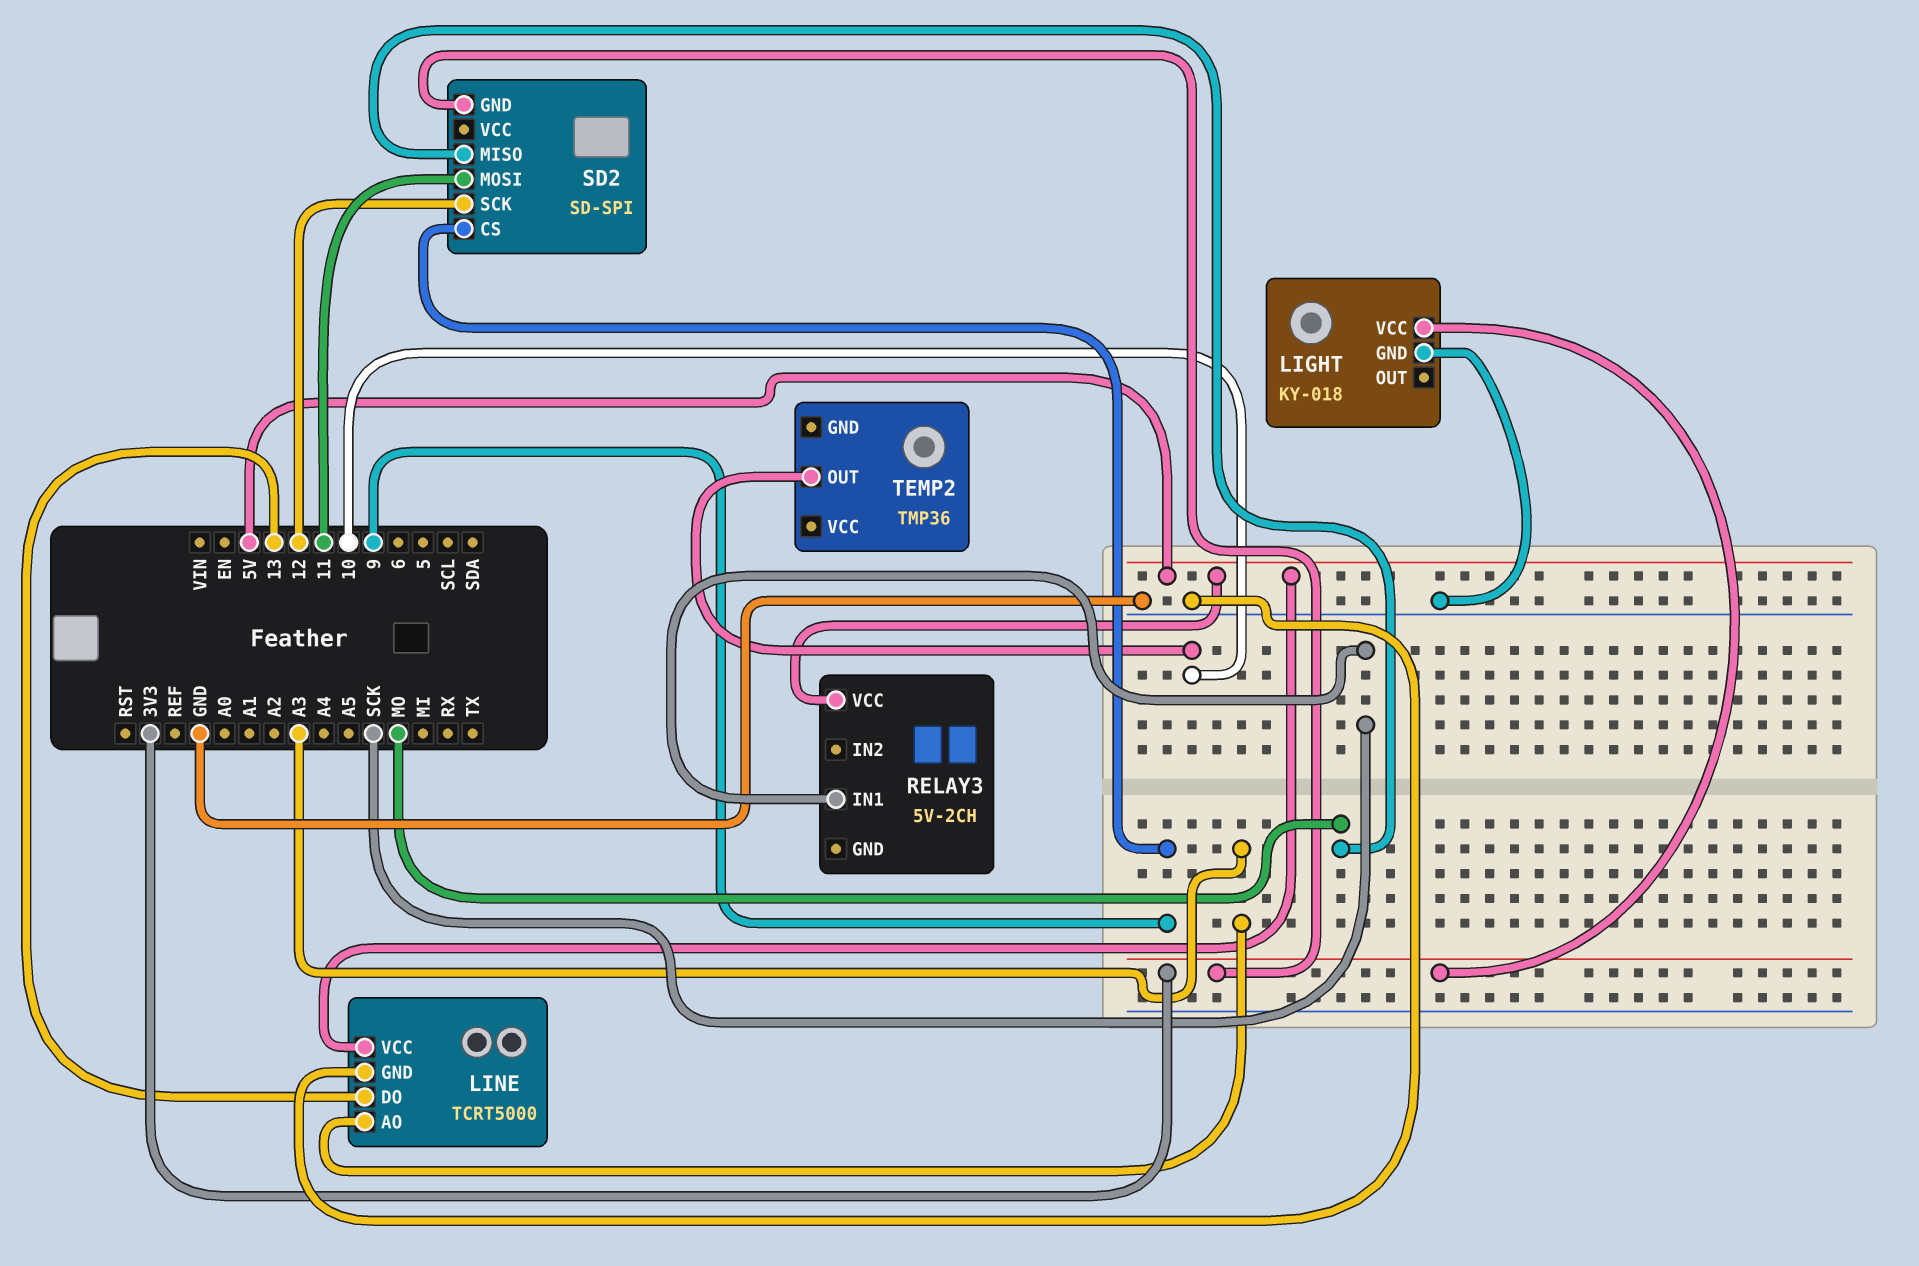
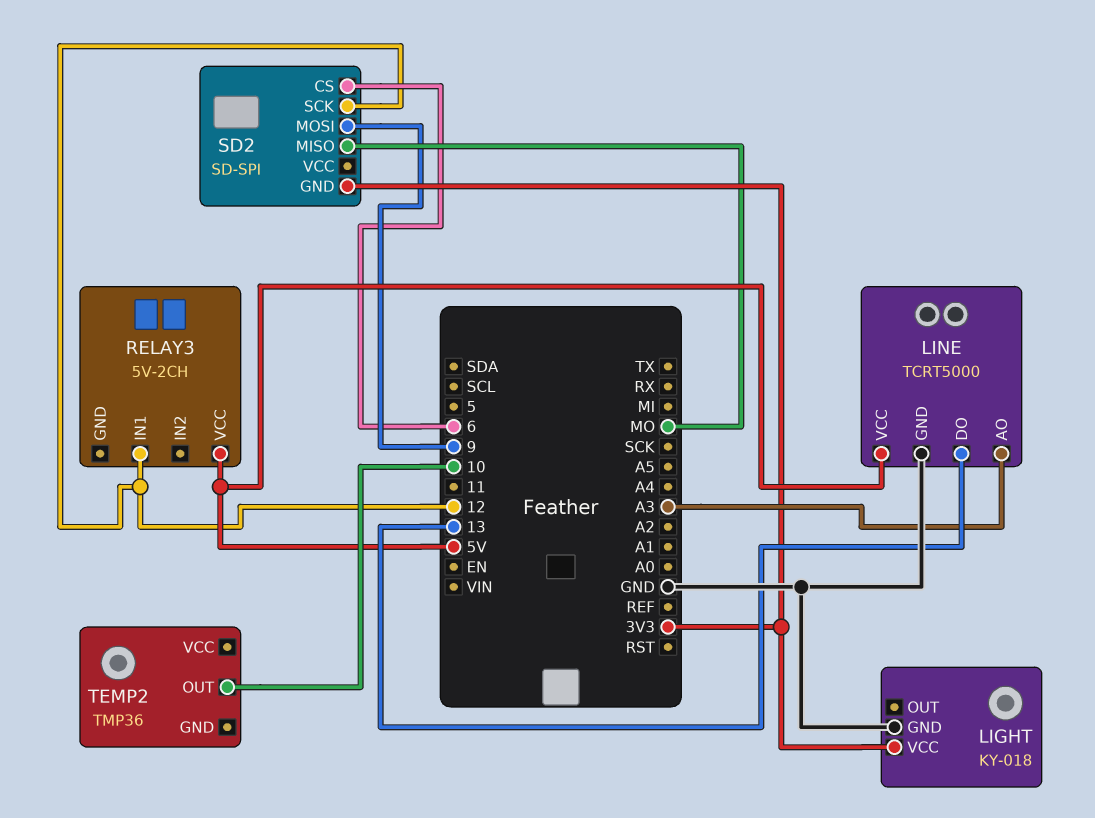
RELAY3 pin IN1: SCK -> 12
SD2 pin CS: 9 -> 6
SD2 pin MOSI: 11 -> 9

